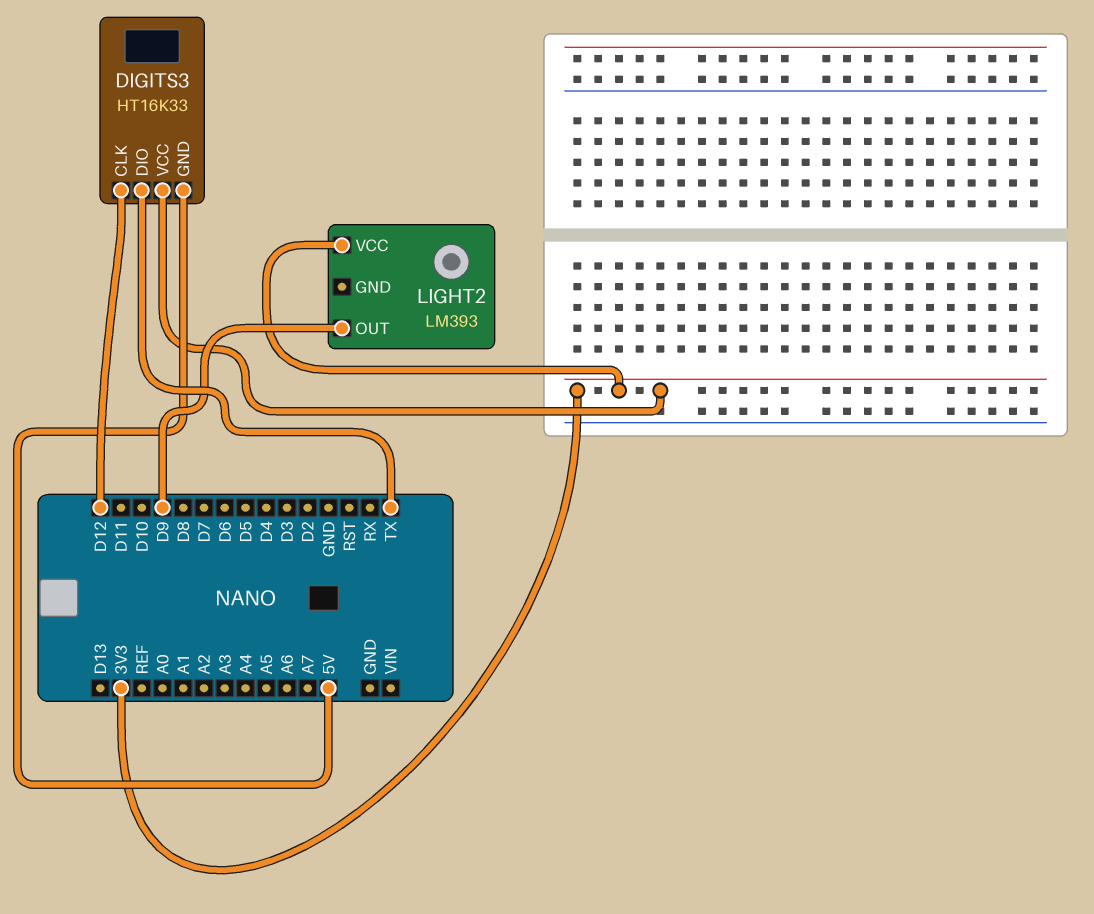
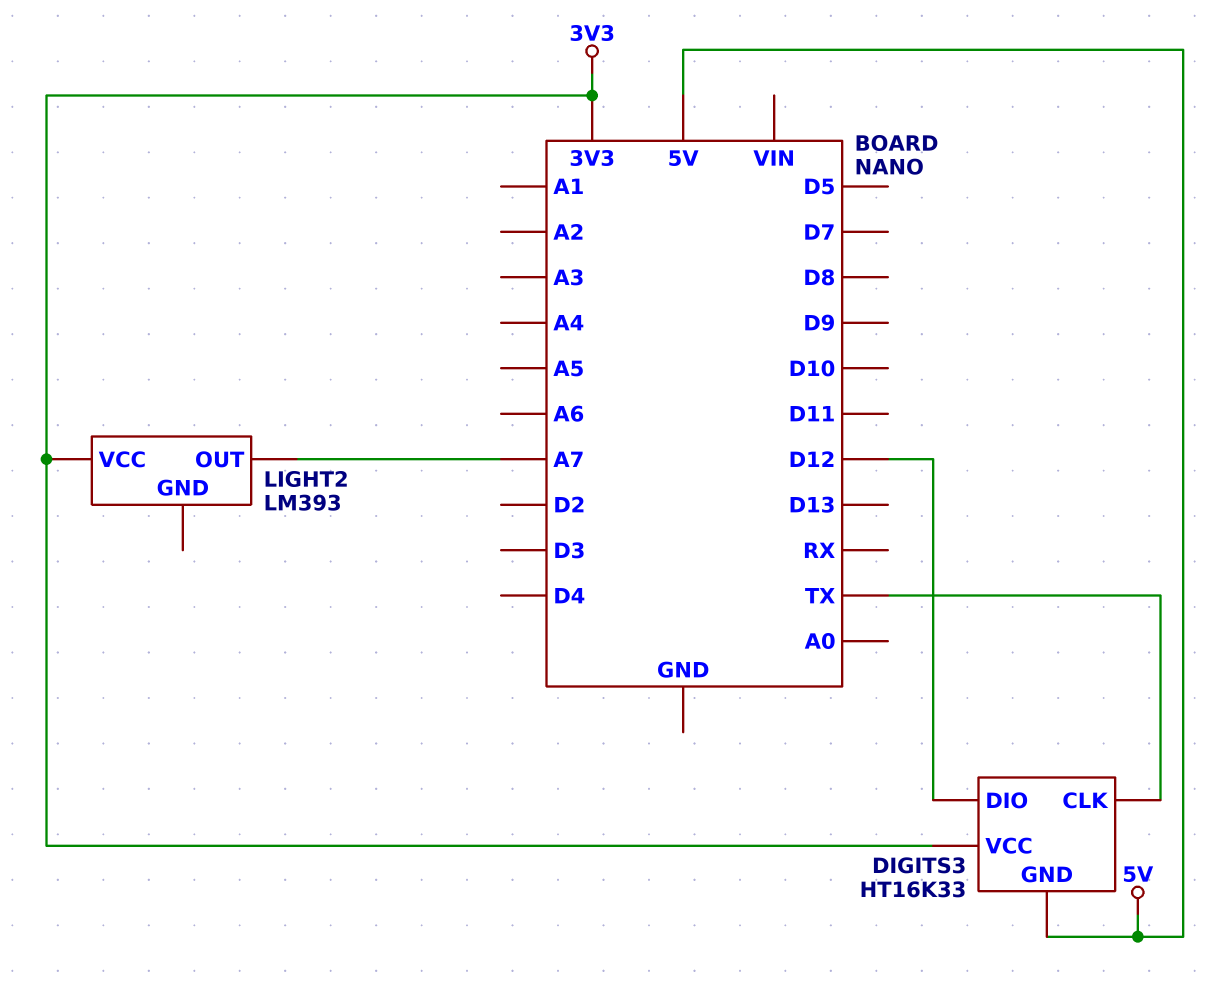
DIGITS3 pin CLK: D12 -> TX
DIGITS3 pin DIO: TX -> D12
LIGHT2 pin OUT: D9 -> A7

